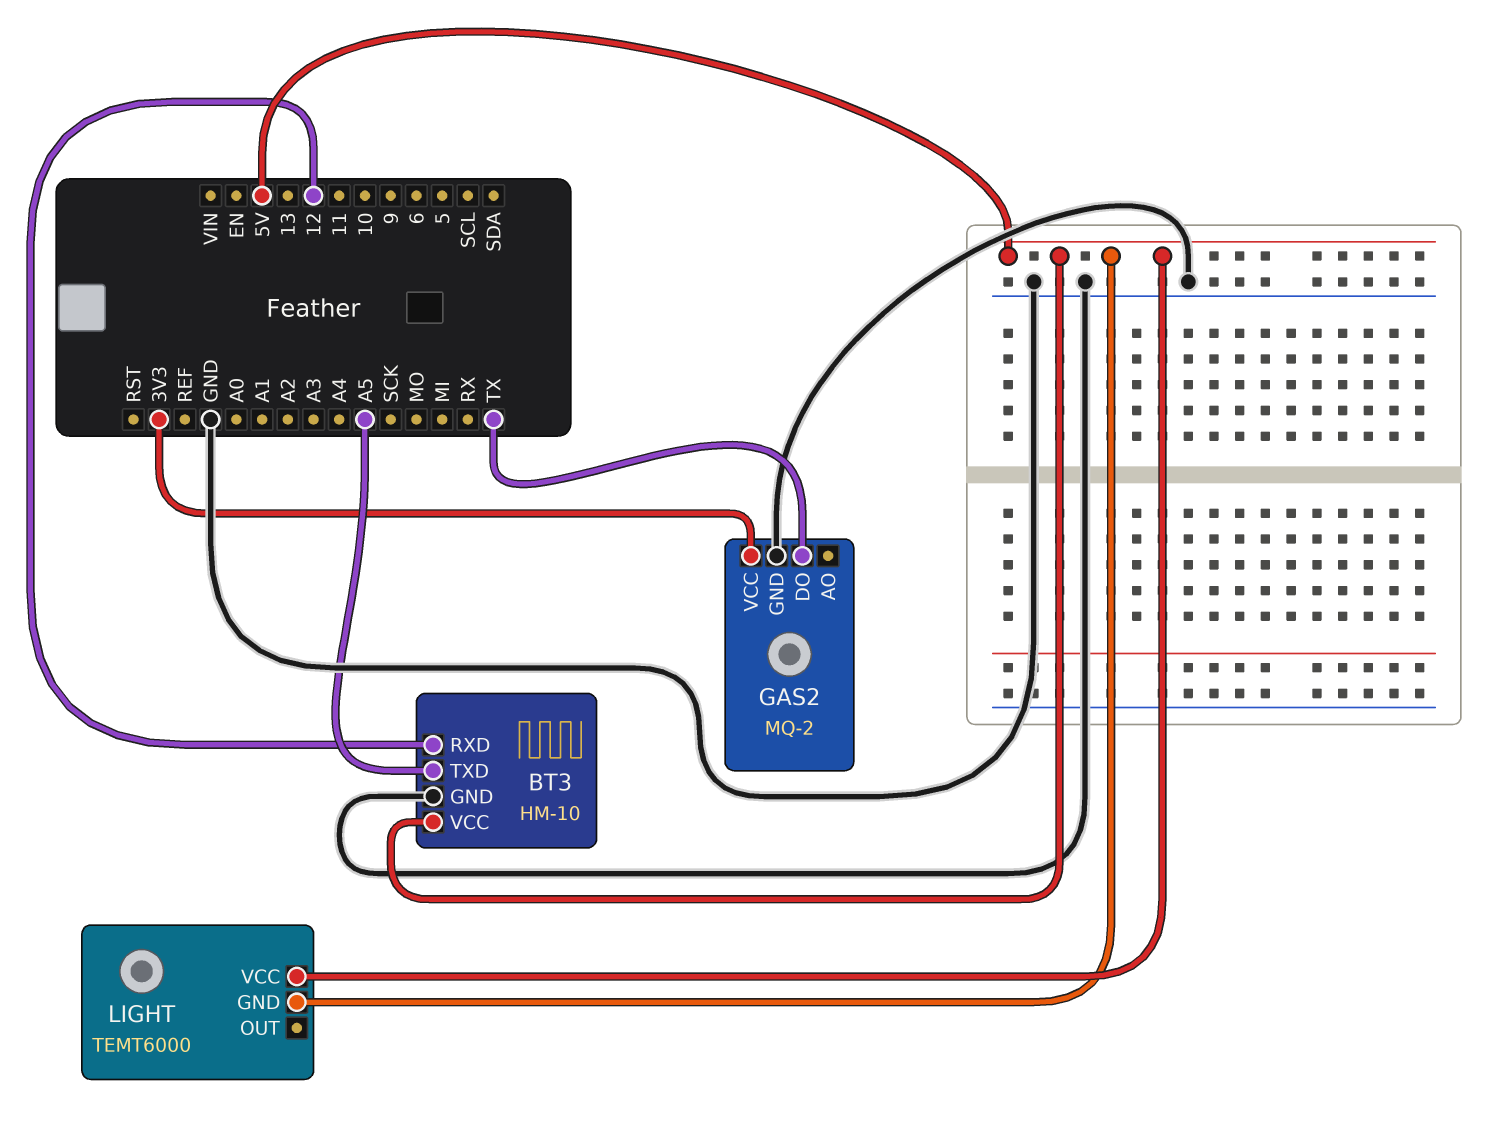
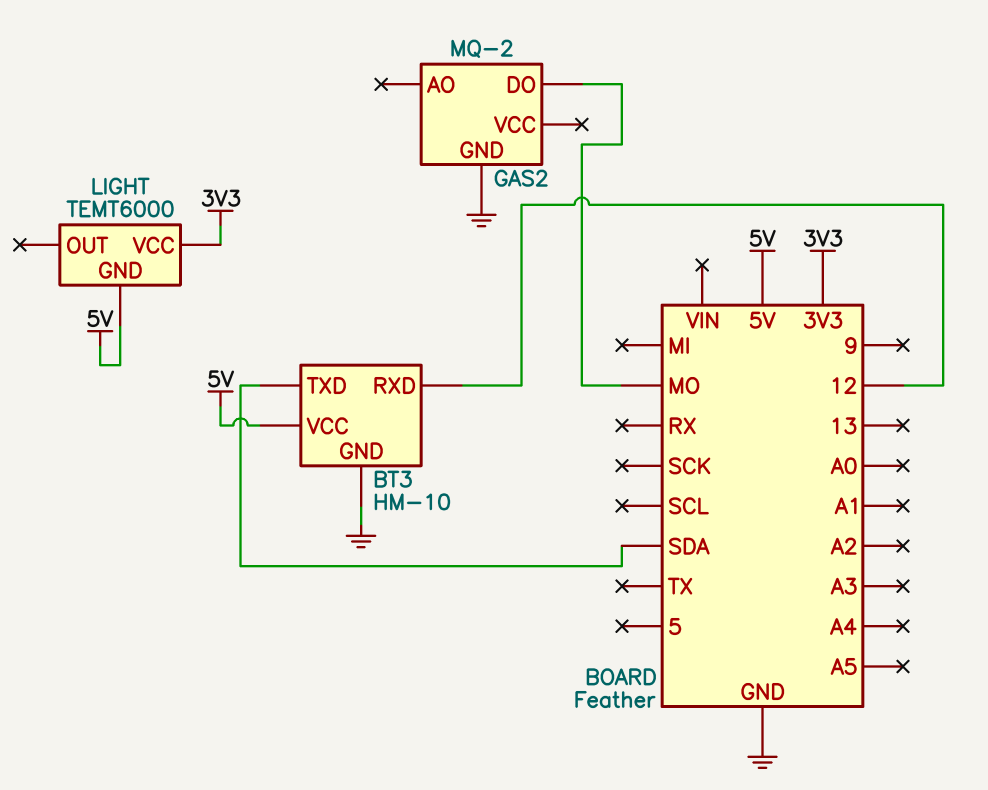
BT3 pin TXD: A5 -> SDA
GAS2 pin DO: TX -> MO
GAS2 pin VCC: 3V3 -> none
LIGHT pin VCC: 5V -> 3V3

